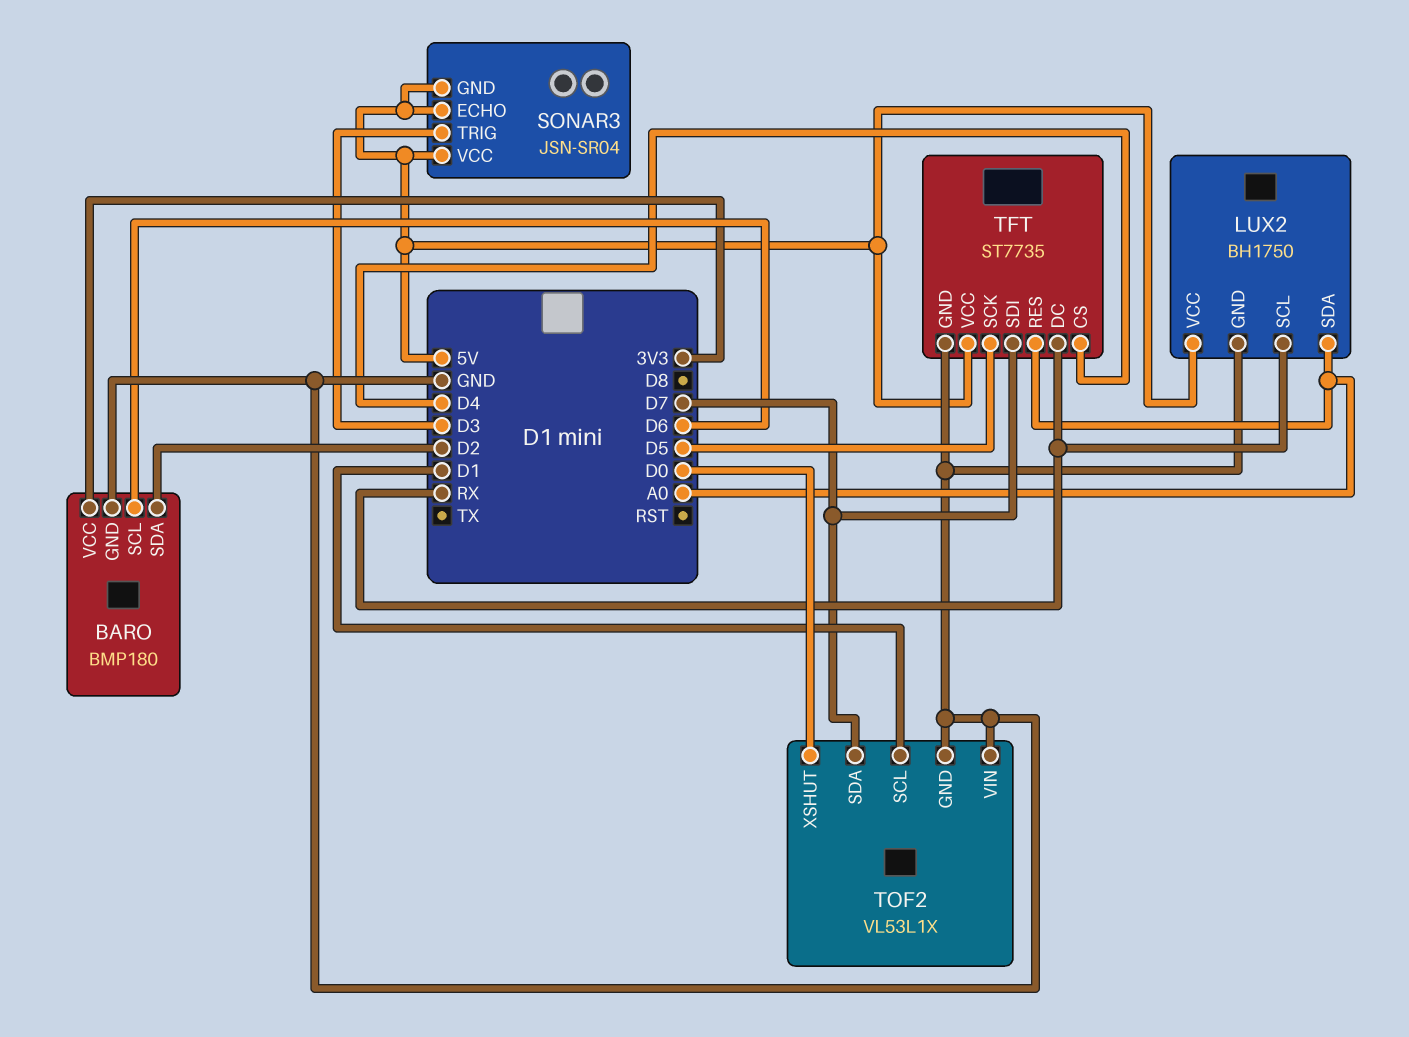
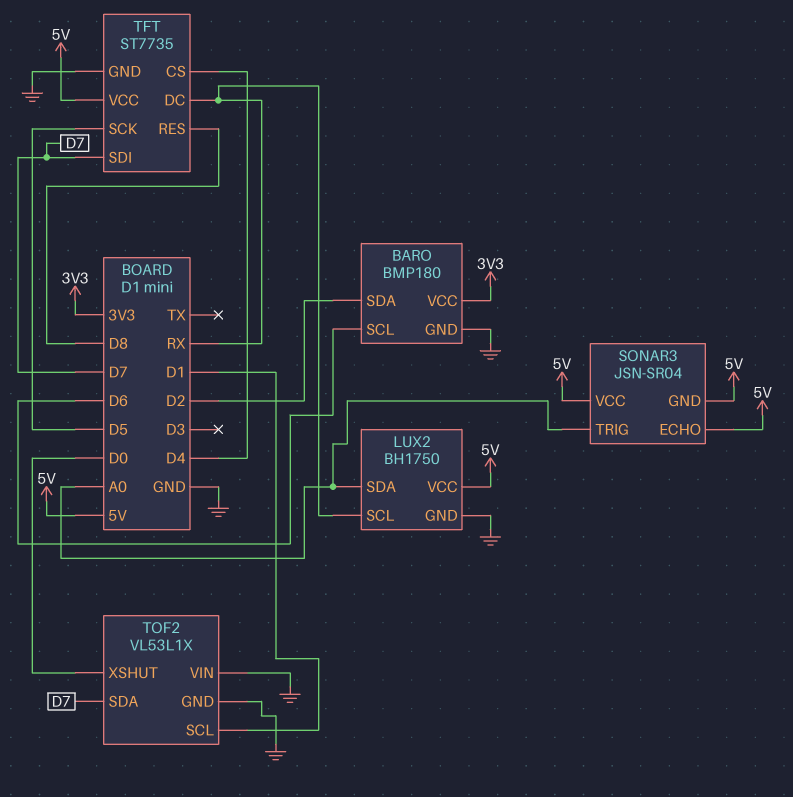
SONAR3 pin TRIG: D3 -> A0
TFT pin RES: A0 -> D8

